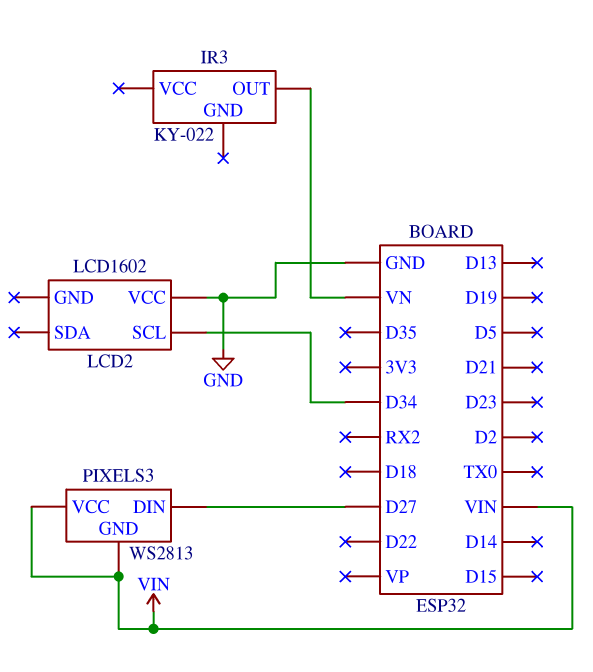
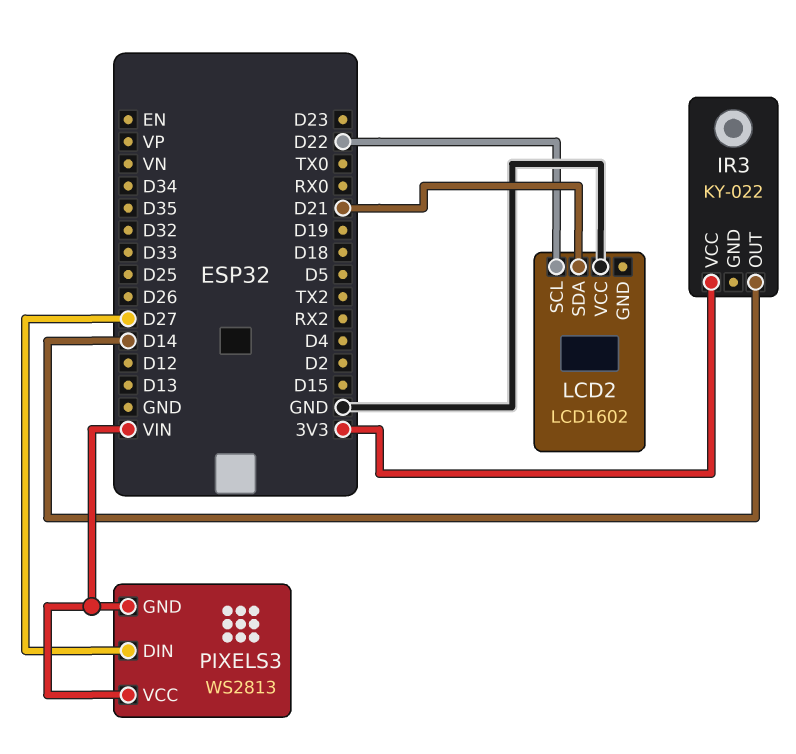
IR3 pin OUT: VN -> D14
IR3 pin VCC: none -> 3V3
LCD2 pin SCL: D34 -> D22
LCD2 pin SDA: none -> D21

